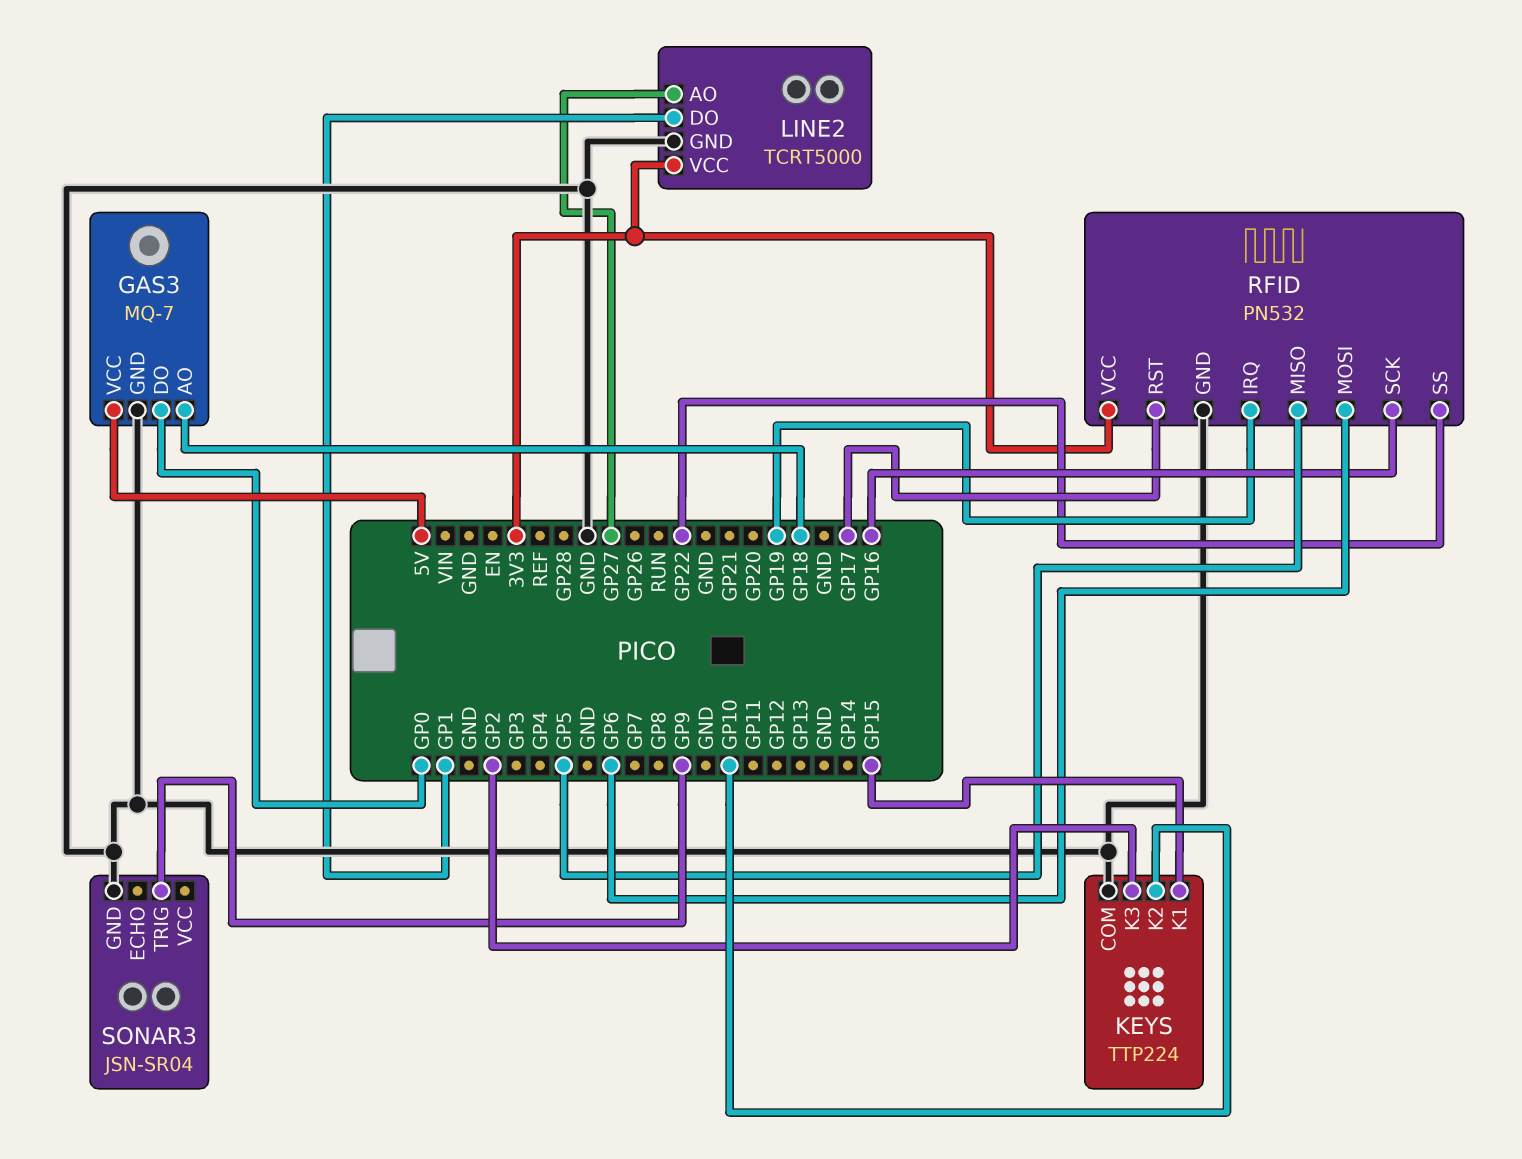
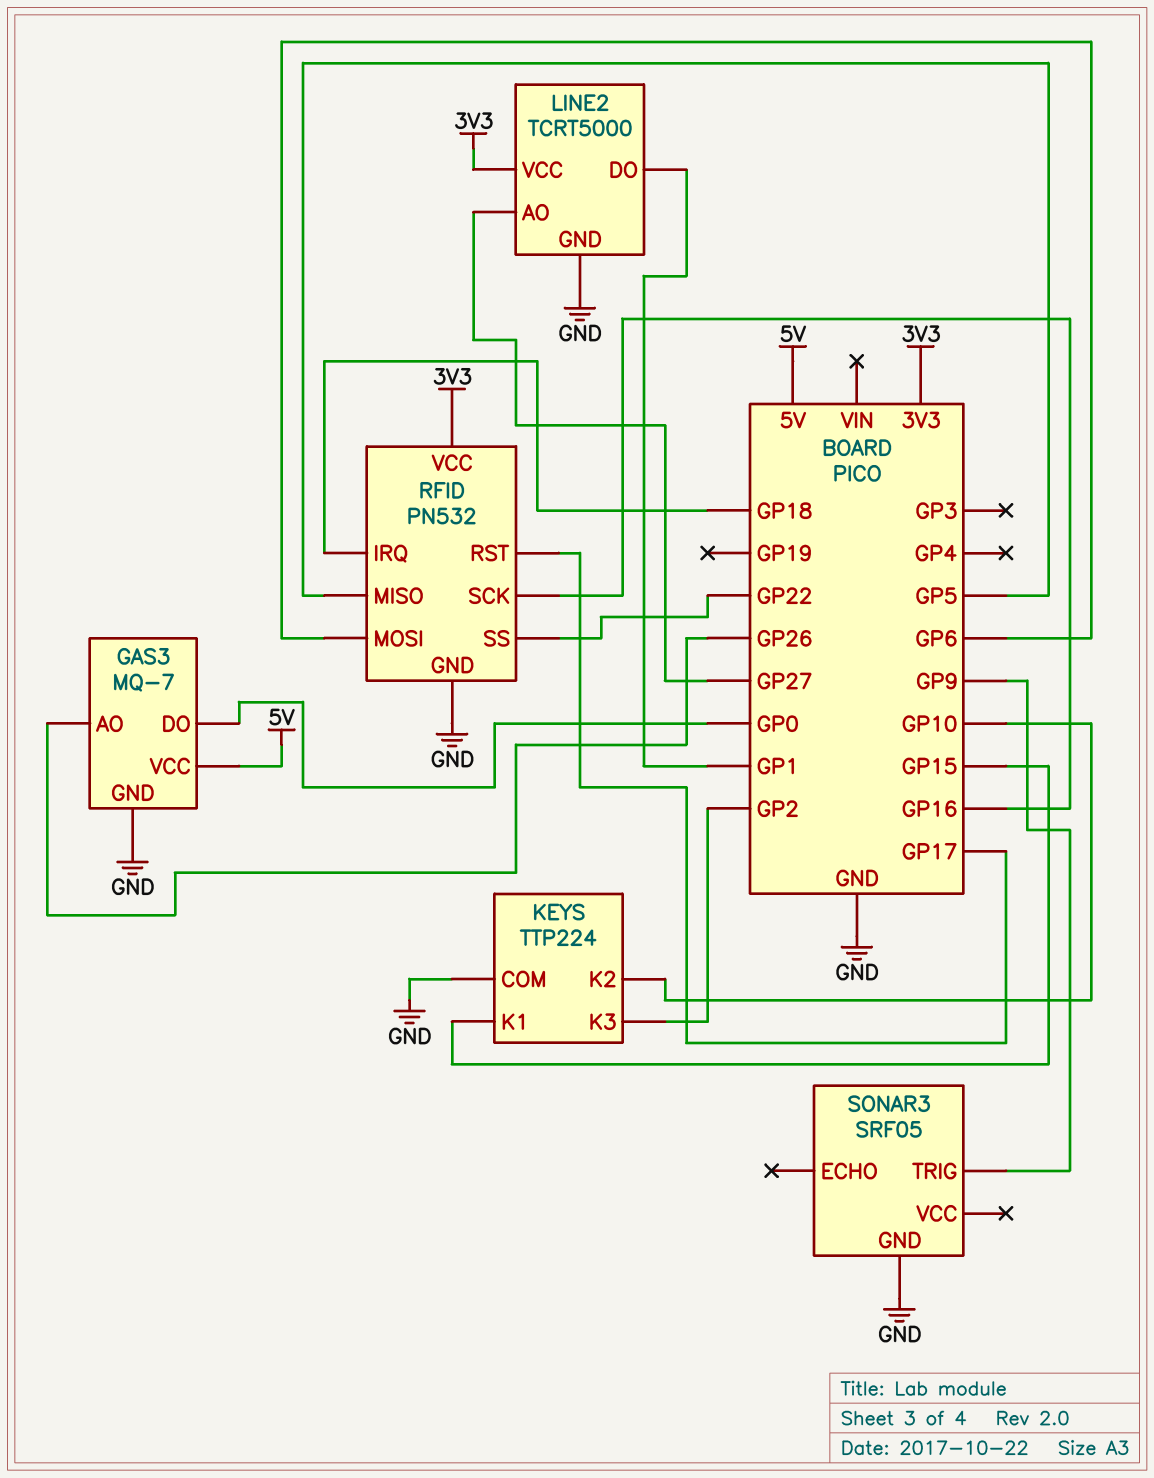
GAS3 pin AO: GP18 -> GP26
RFID pin IRQ: GP19 -> GP18
SONAR3: JSN-SR04 -> SRF05

